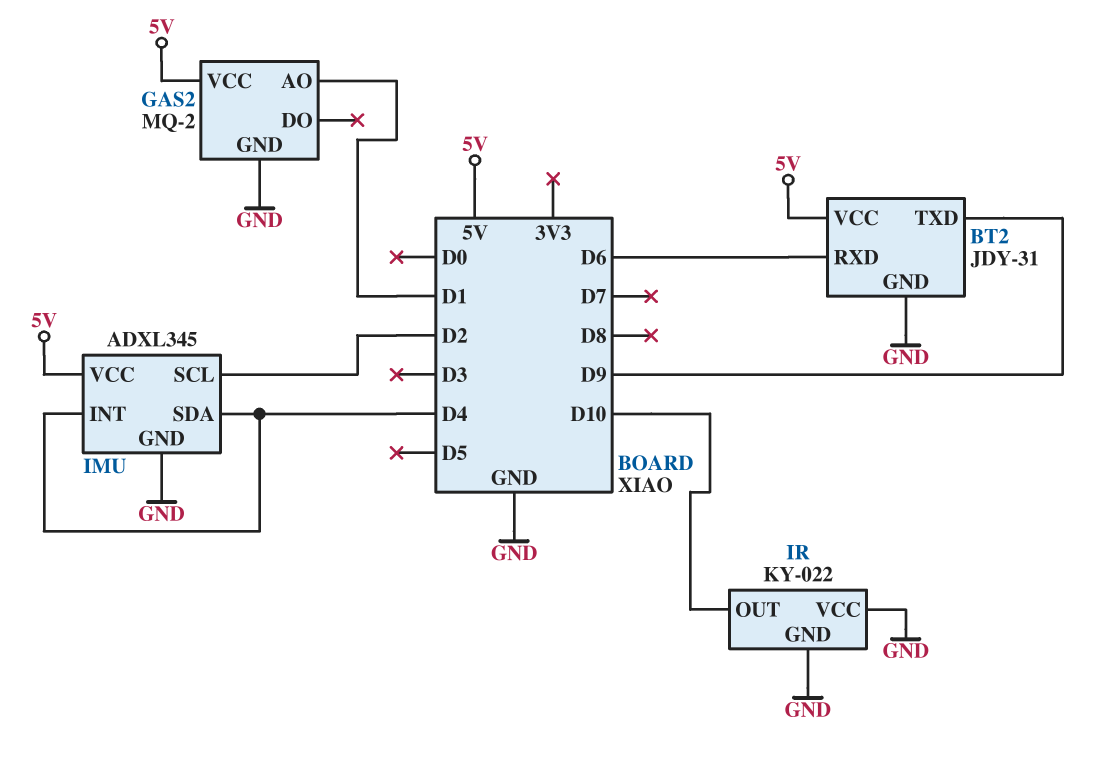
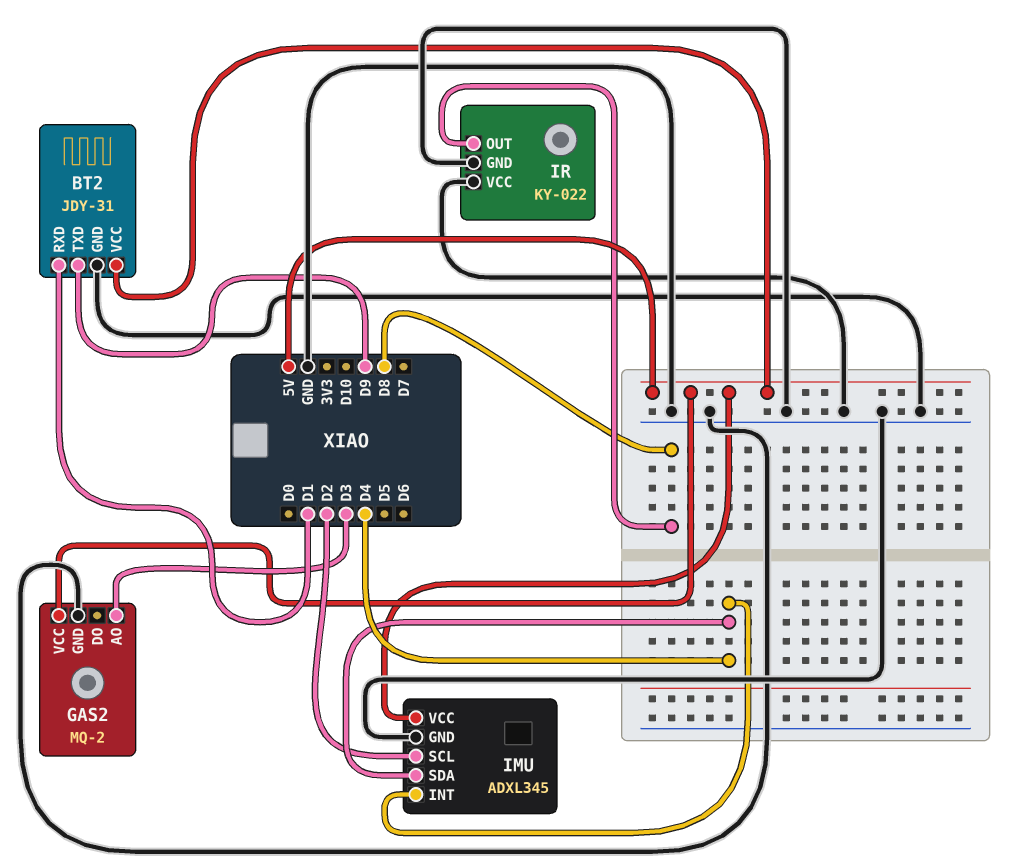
BT2 pin RXD: D6 -> D1
GAS2 pin AO: D1 -> D3
IR pin OUT: D10 -> D8

